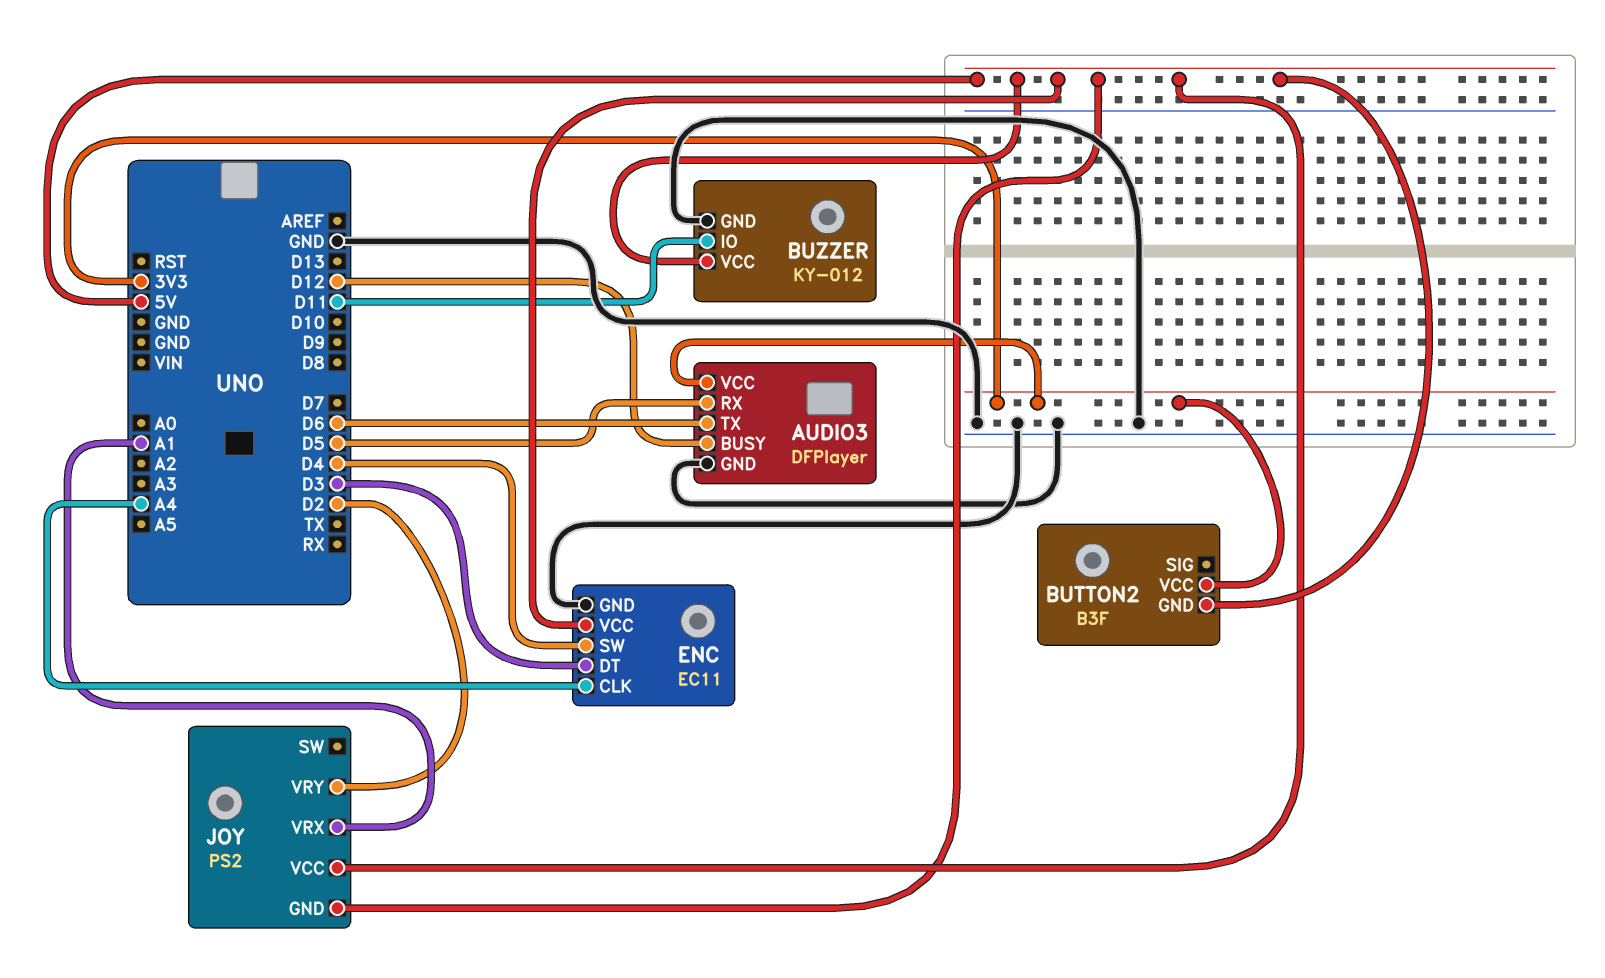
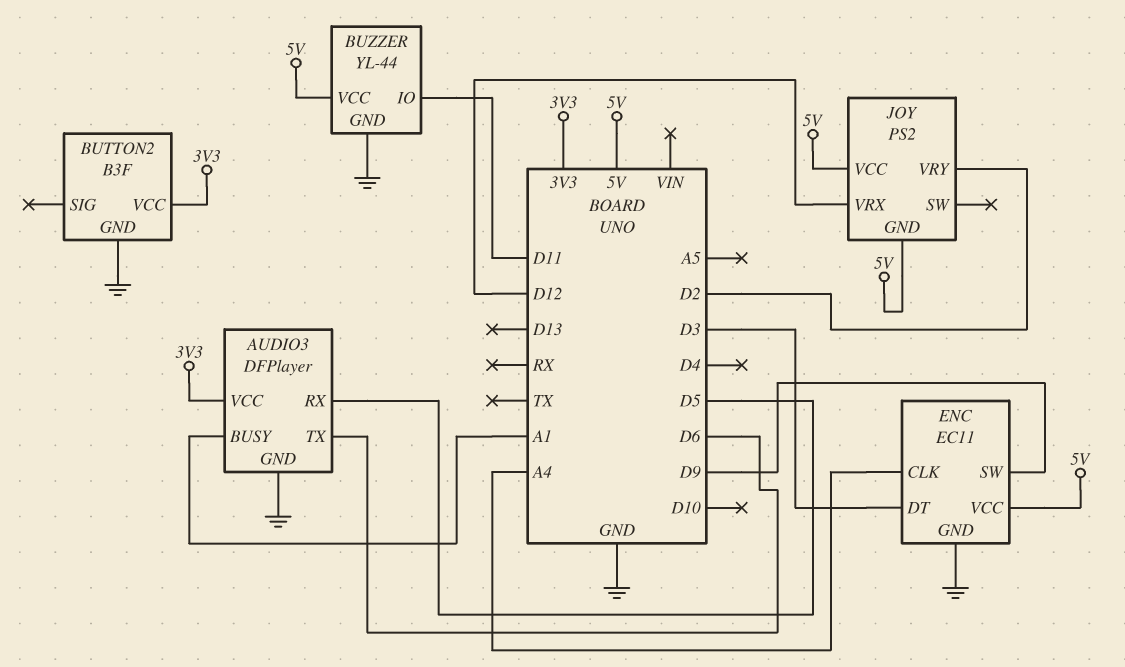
AUDIO3 pin BUSY: D12 -> A1
BUTTON2 pin GND: 5V -> GND
BUZZER: KY-012 -> YL-44
ENC pin SW: D4 -> D9
JOY pin VRX: A1 -> D12

